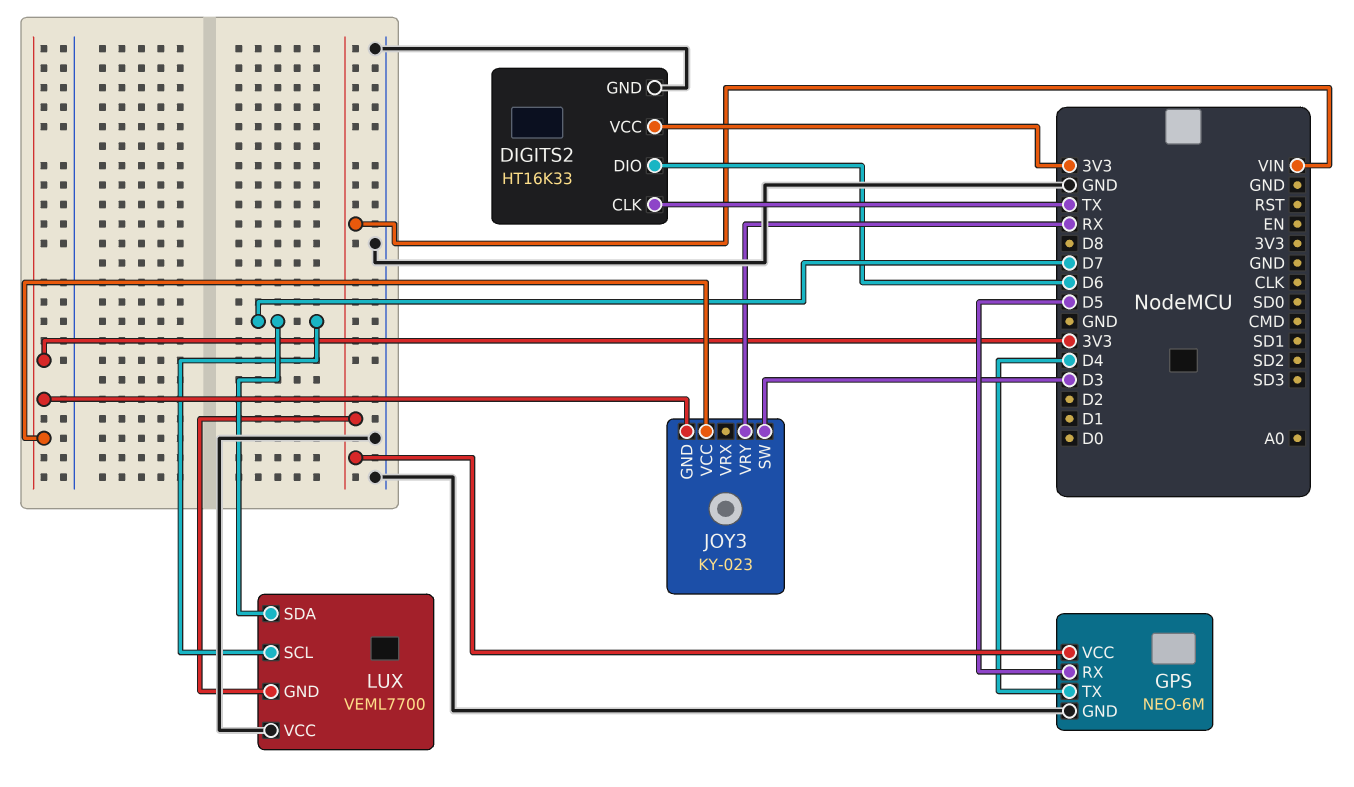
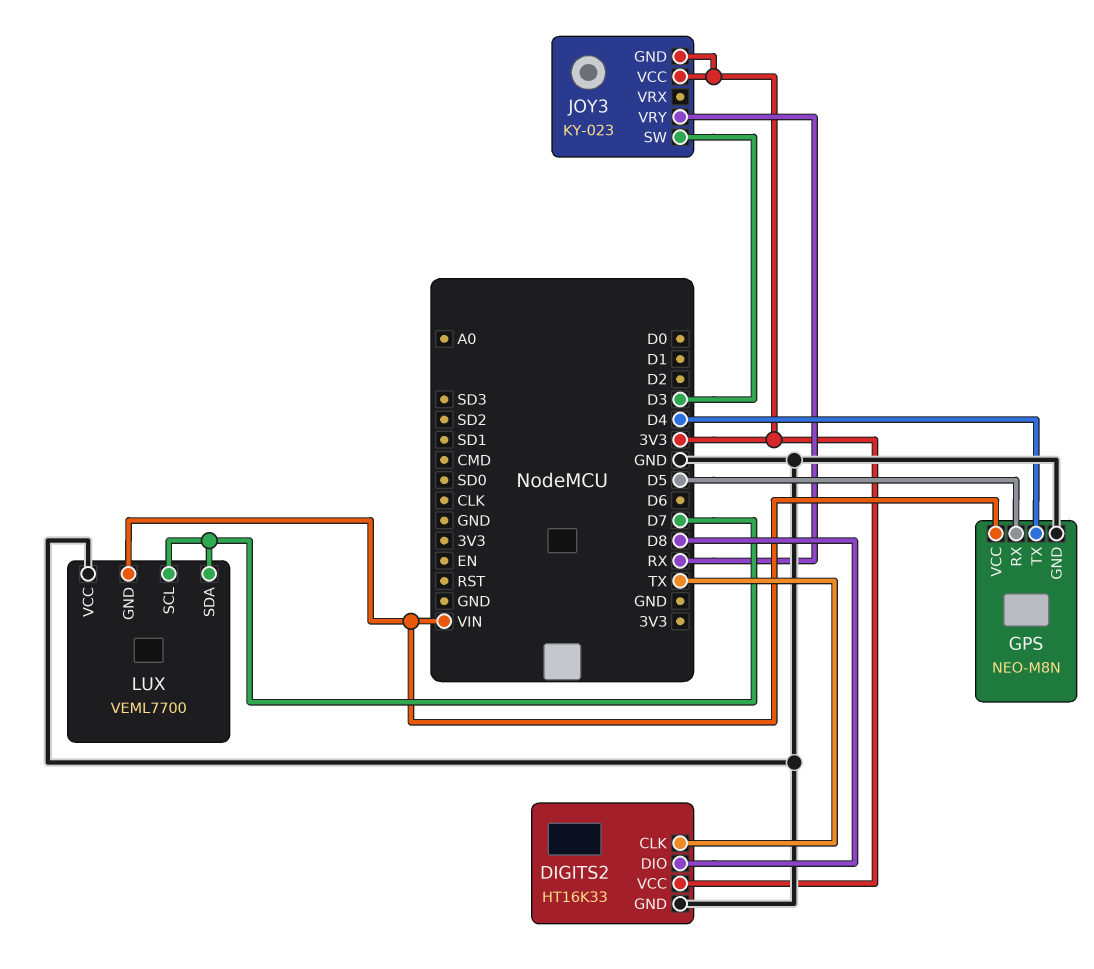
DIGITS2 pin DIO: D6 -> D8
GPS: NEO-6M -> NEO-M8N

